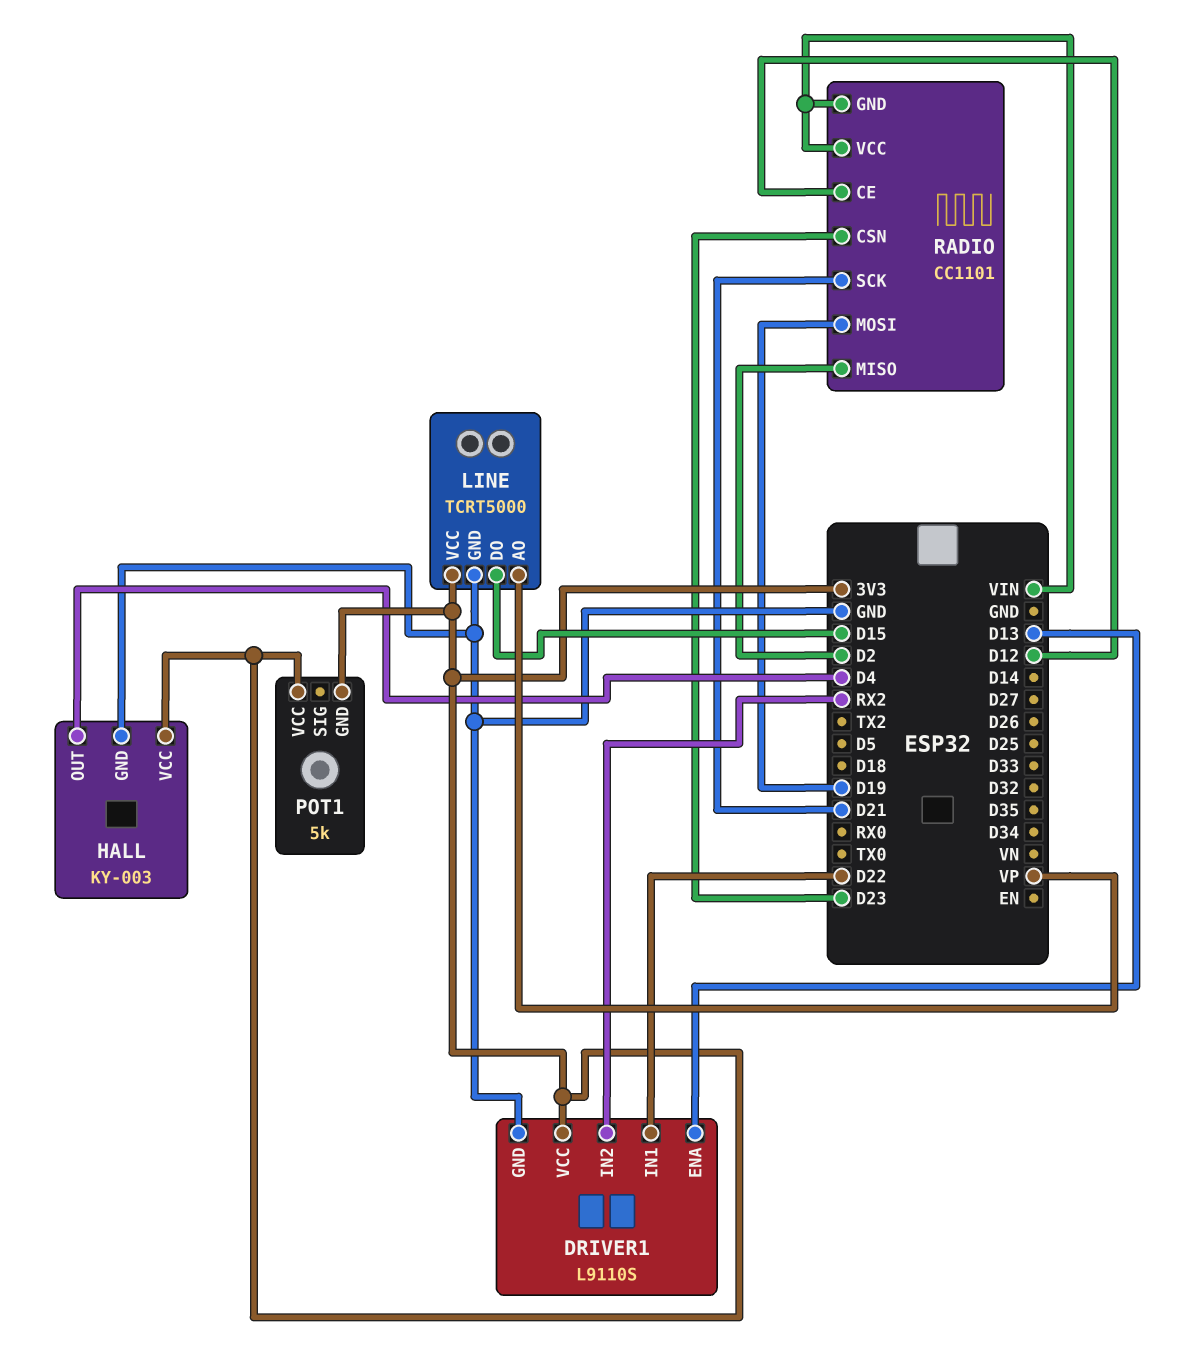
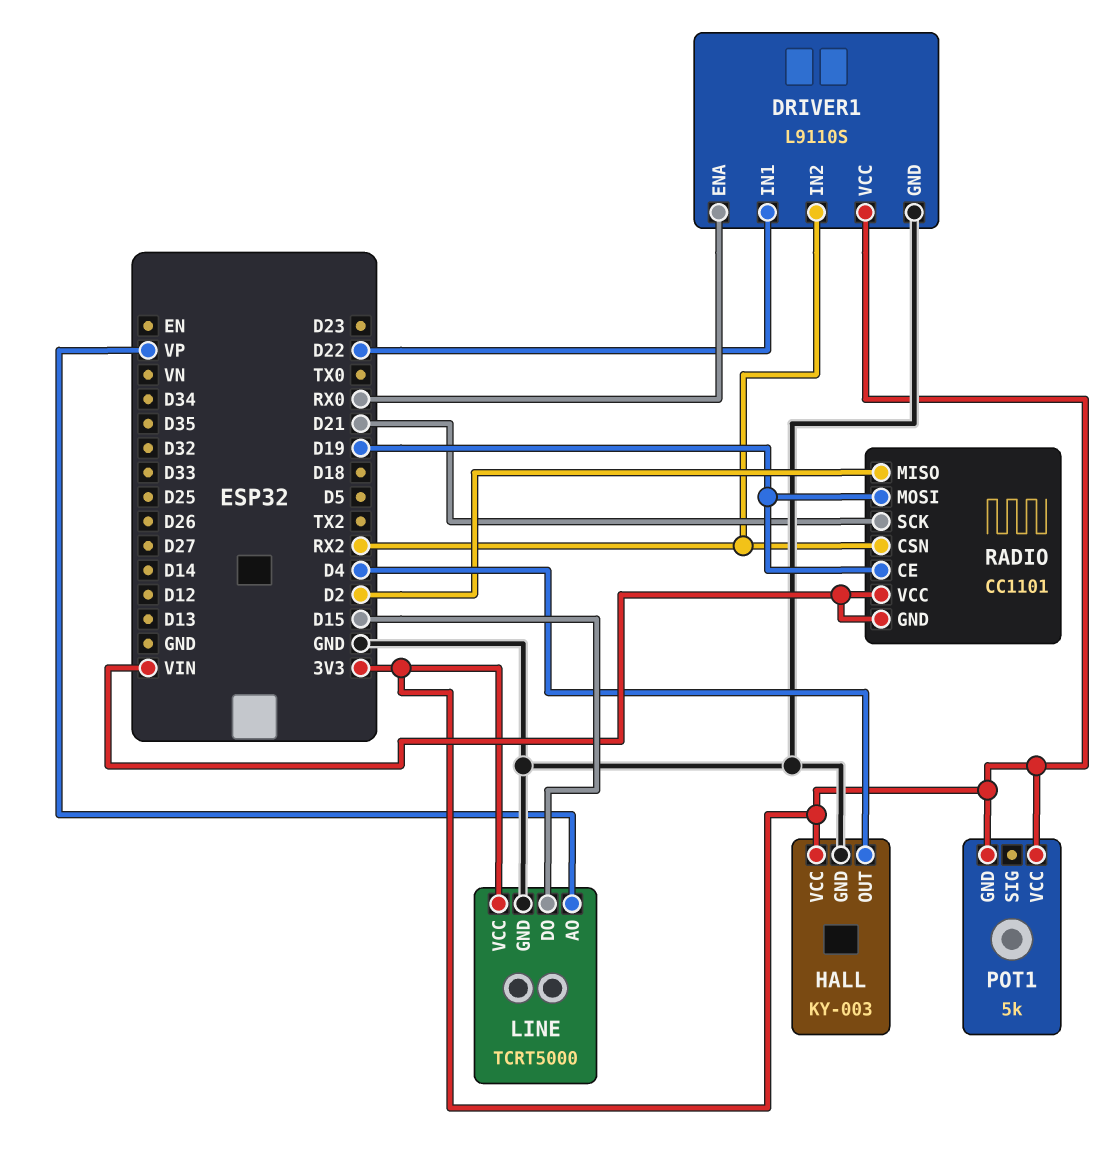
DRIVER1 pin ENA: D13 -> RX0
RADIO pin CE: D12 -> D19
RADIO pin CSN: D23 -> RX2

